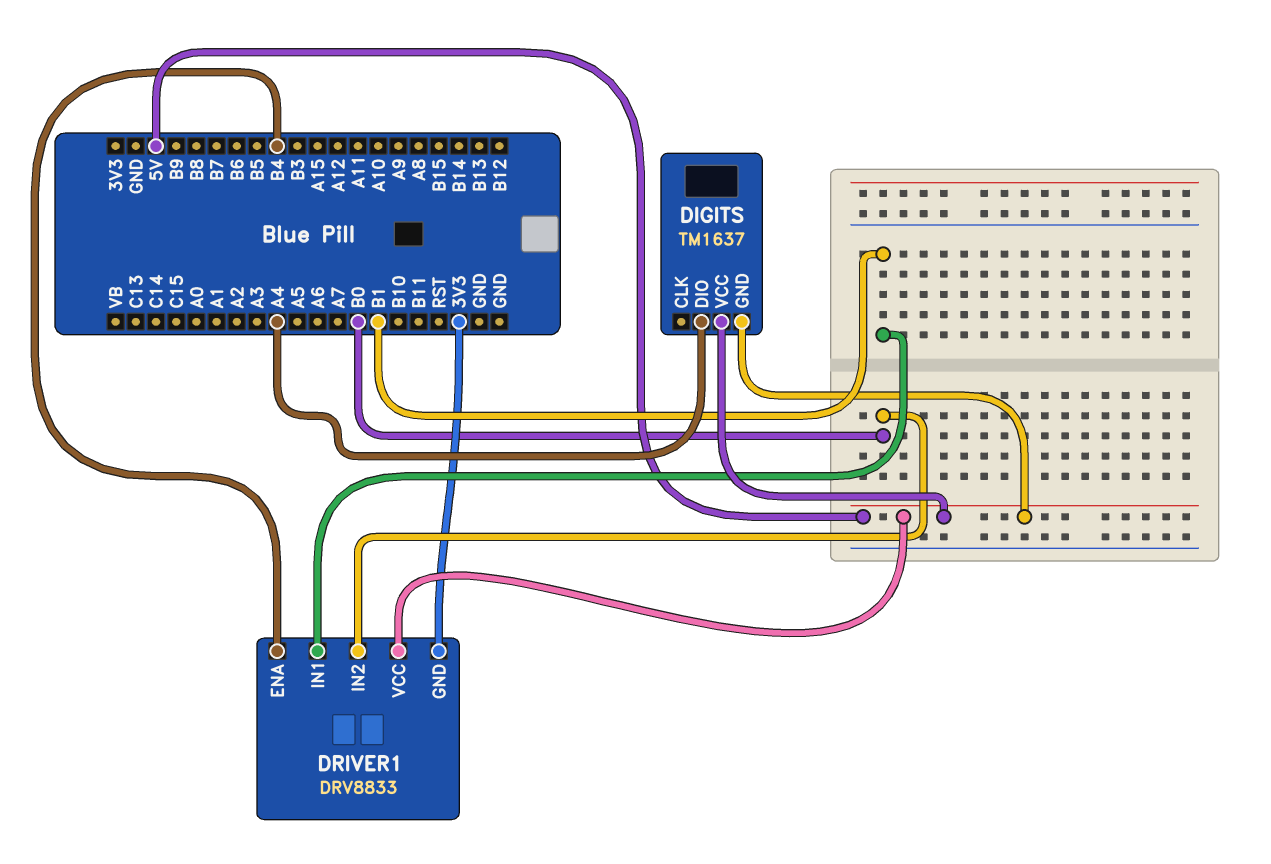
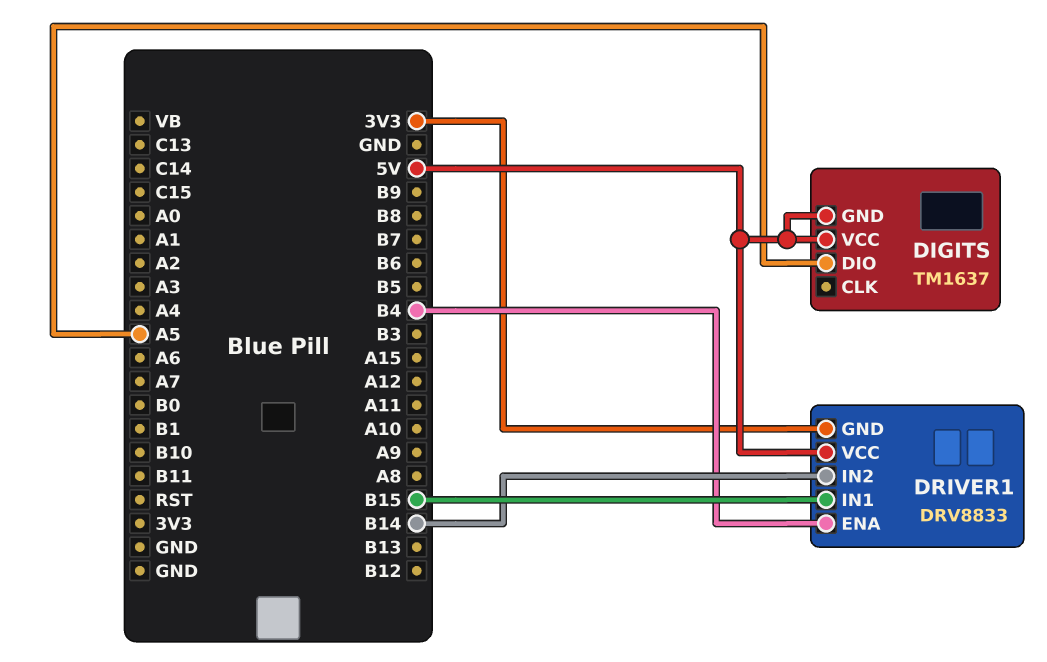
DIGITS pin DIO: A4 -> A5
DRIVER1 pin IN1: B1 -> B15
DRIVER1 pin IN2: B0 -> B14

